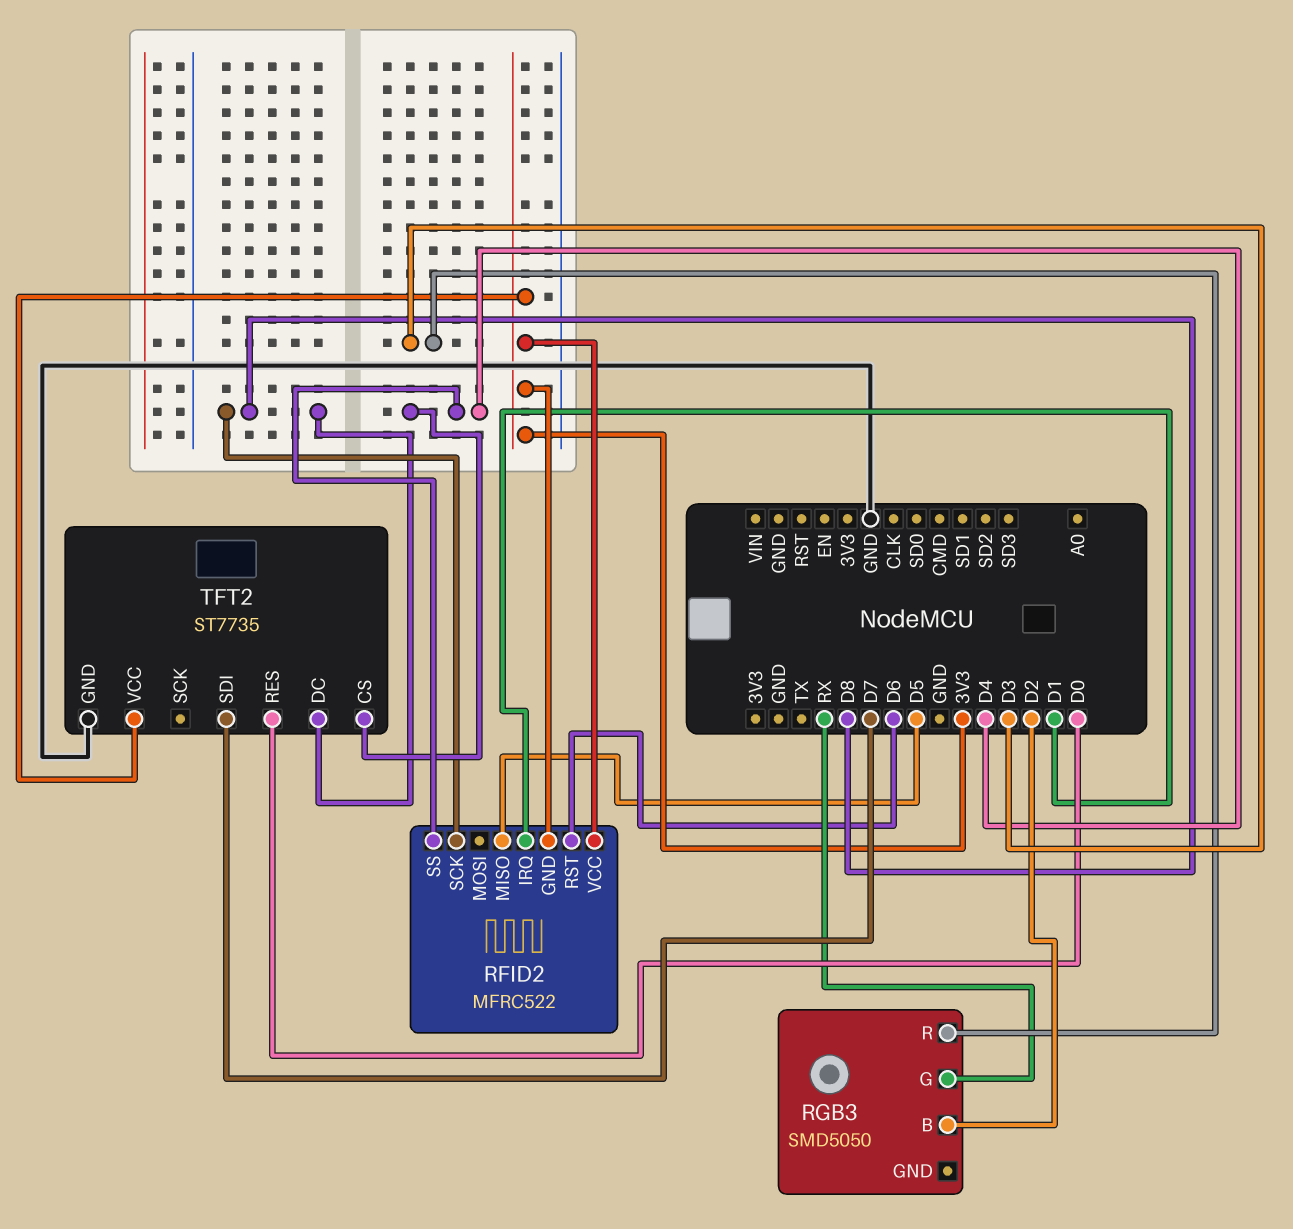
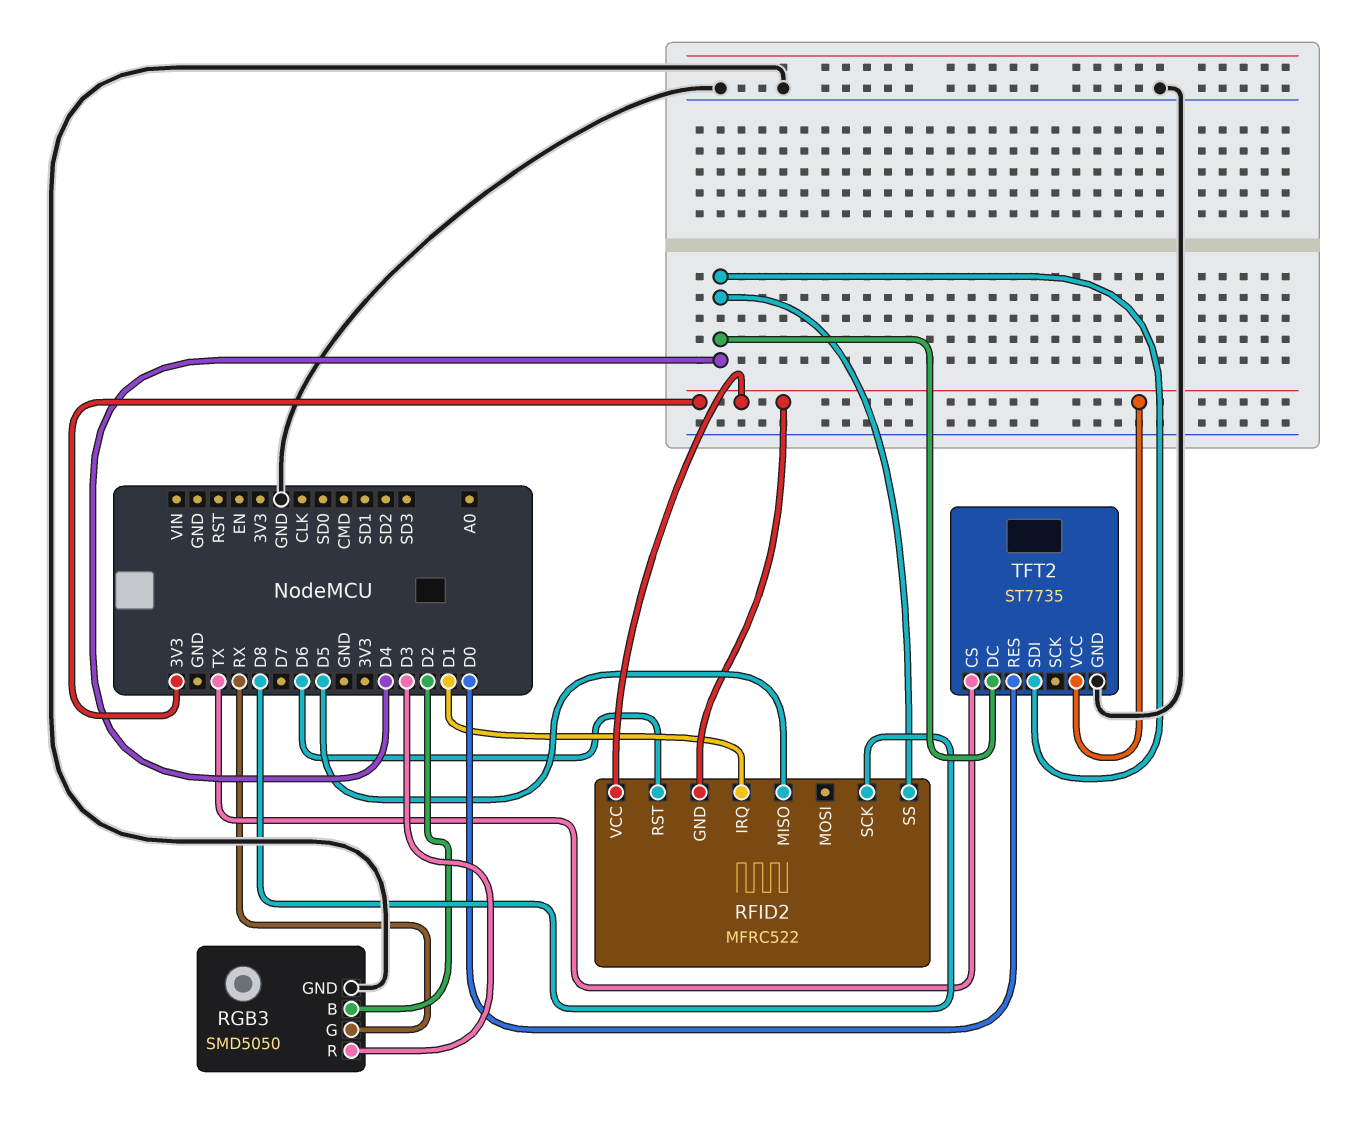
RGB3 pin GND: none -> GND
TFT2 pin CS: D4 -> TX
TFT2 pin DC: D8 -> D4
TFT2 pin SDI: D7 -> D4

